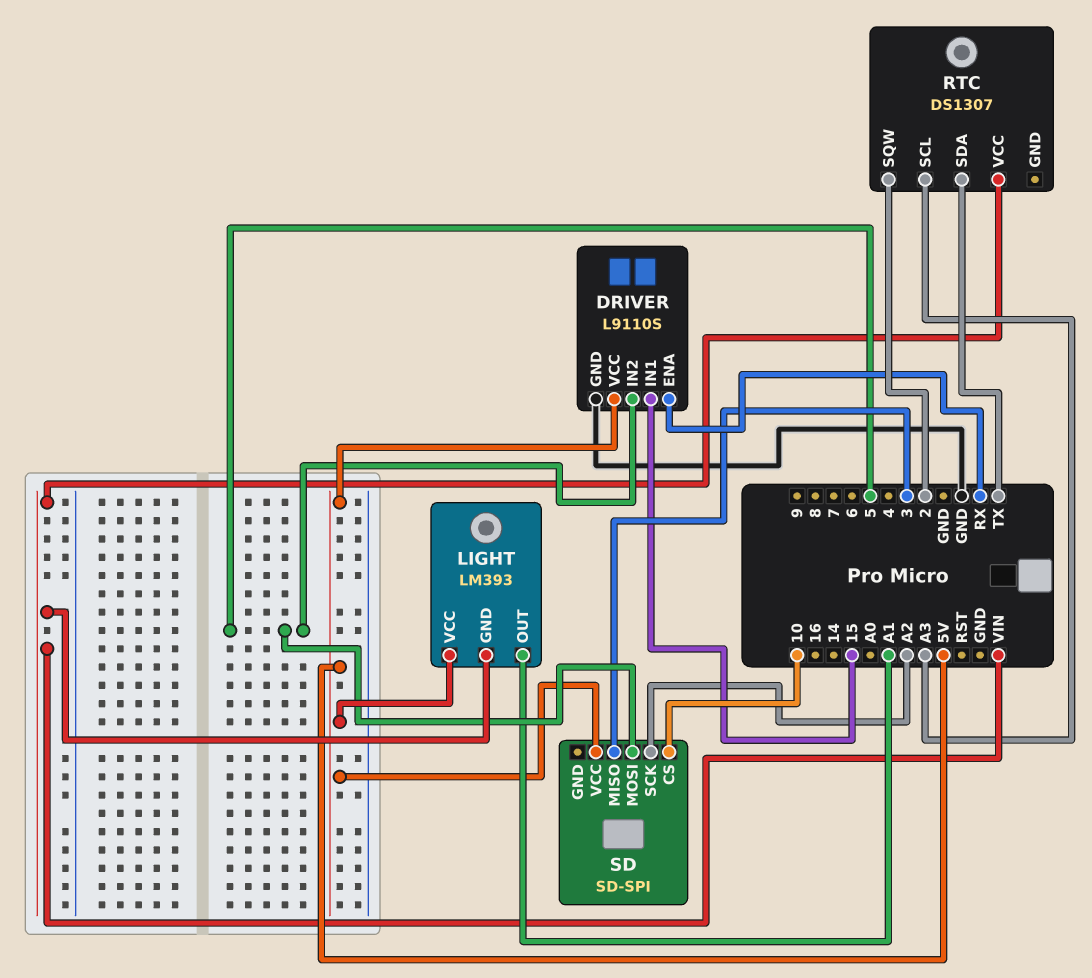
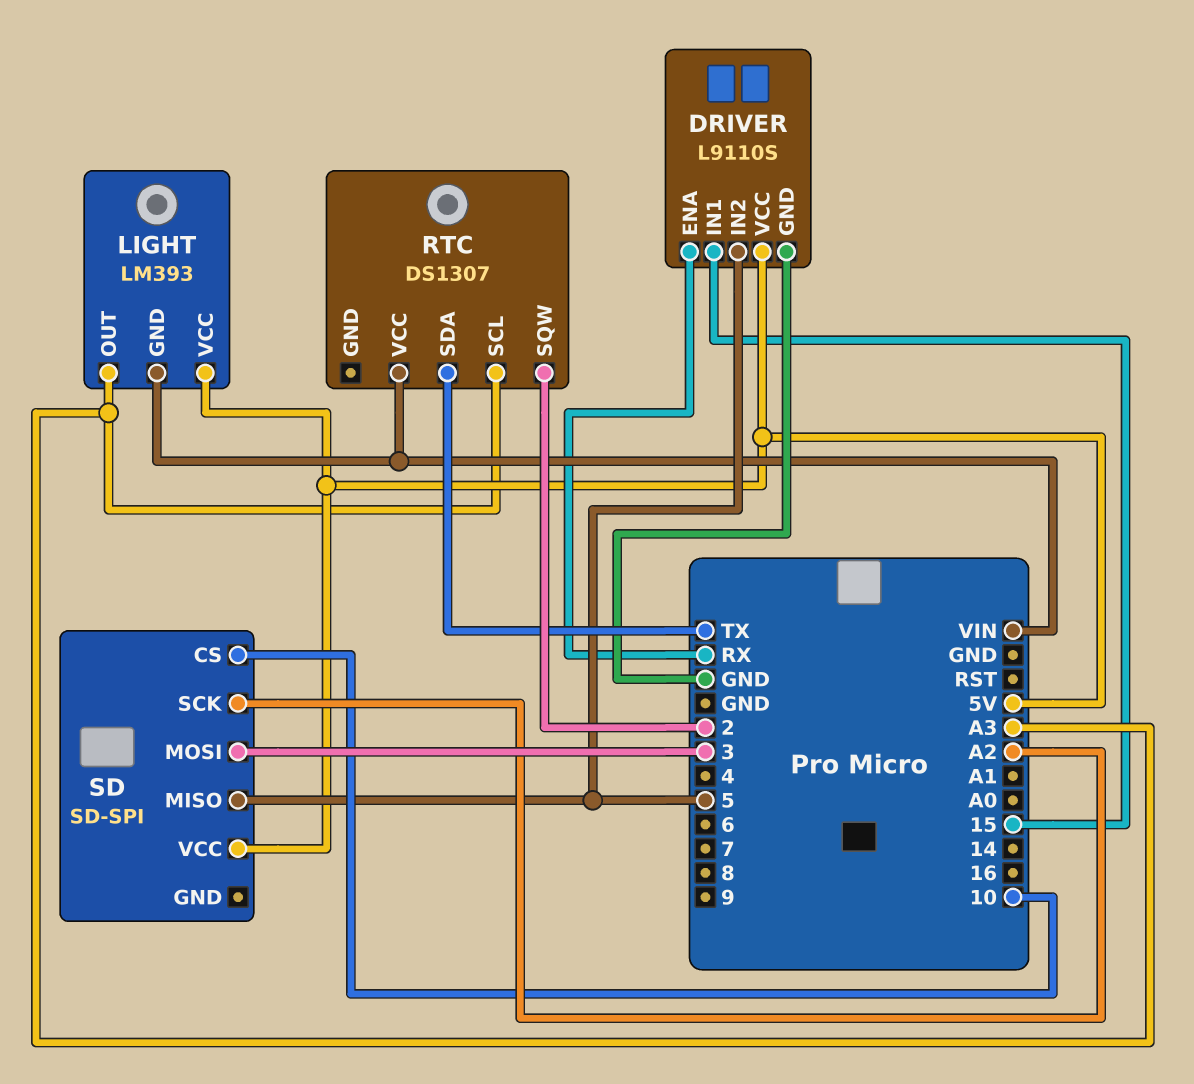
LIGHT pin OUT: A1 -> A3
SD pin MISO: 3 -> 5
SD pin MOSI: 5 -> 3

